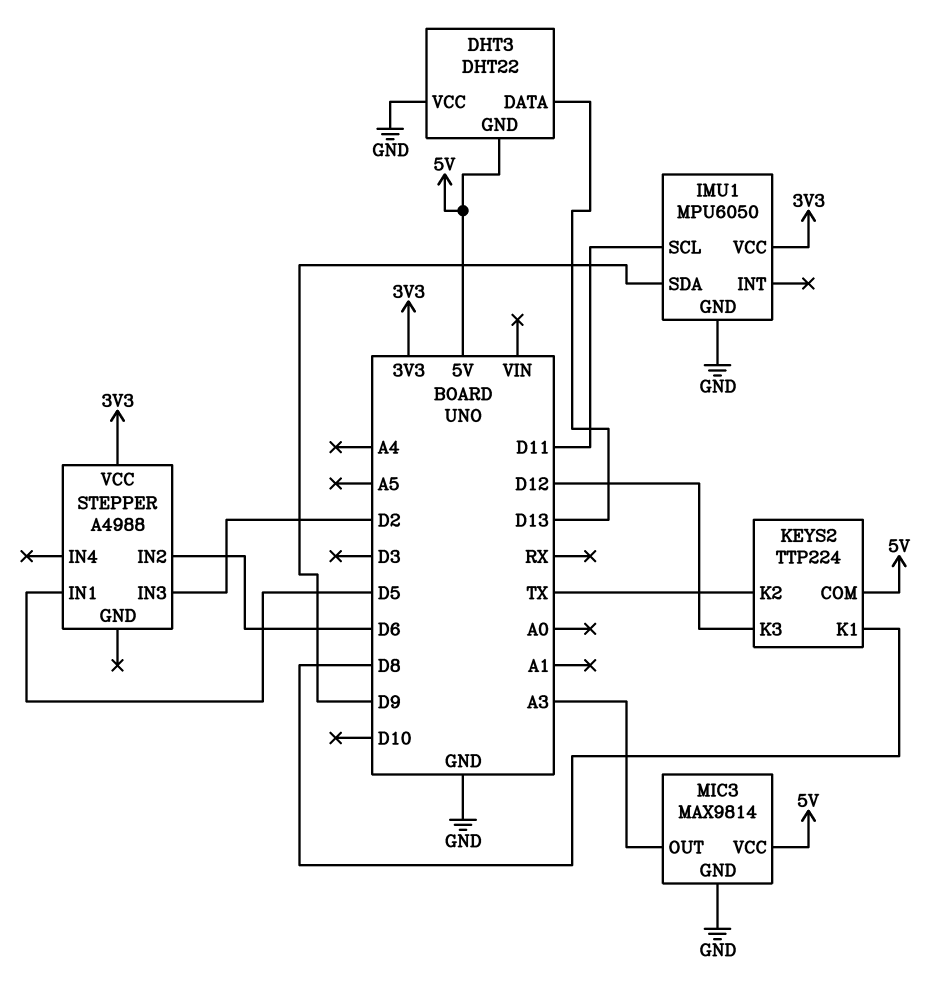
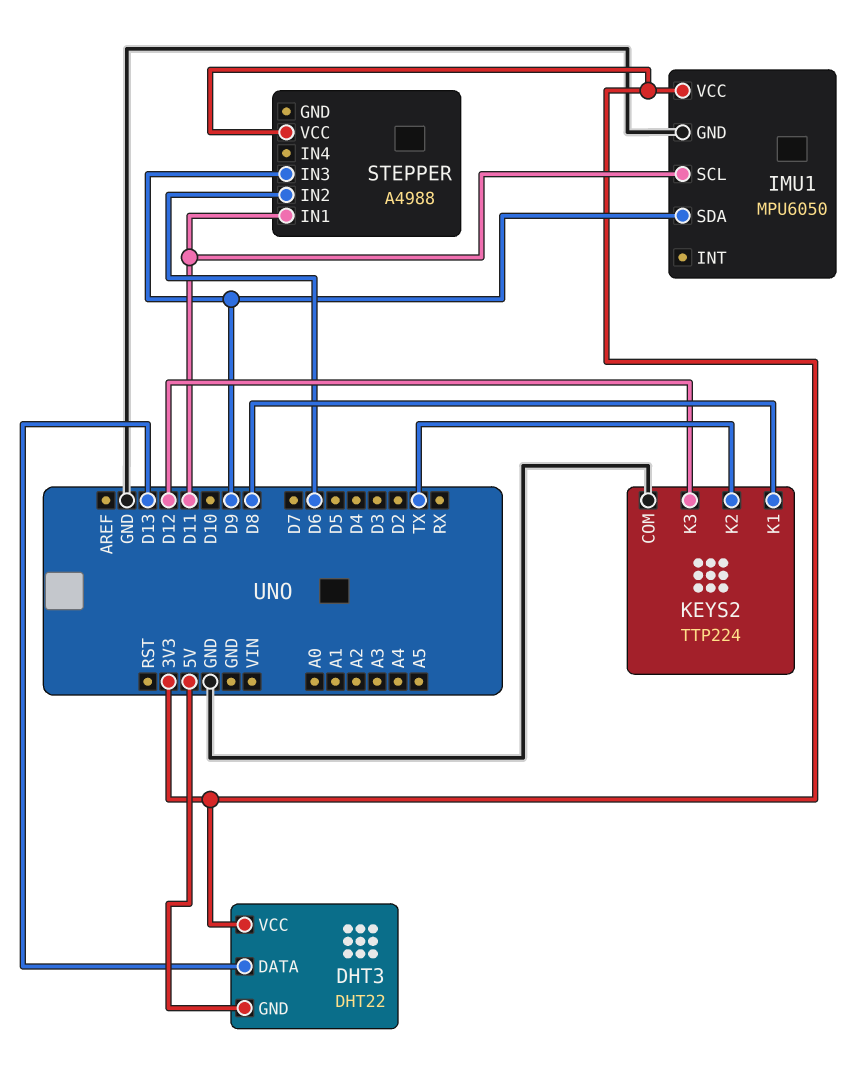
DHT3 pin VCC: GND -> 3V3
KEYS2 pin COM: 5V -> GND
MIC3: MAX9814 -> none
MIC3 pin GND: GND -> none
MIC3 pin OUT: A3 -> none
MIC3 pin VCC: 5V -> none
STEPPER pin IN1: D5 -> D11
STEPPER pin IN3: D2 -> D9

